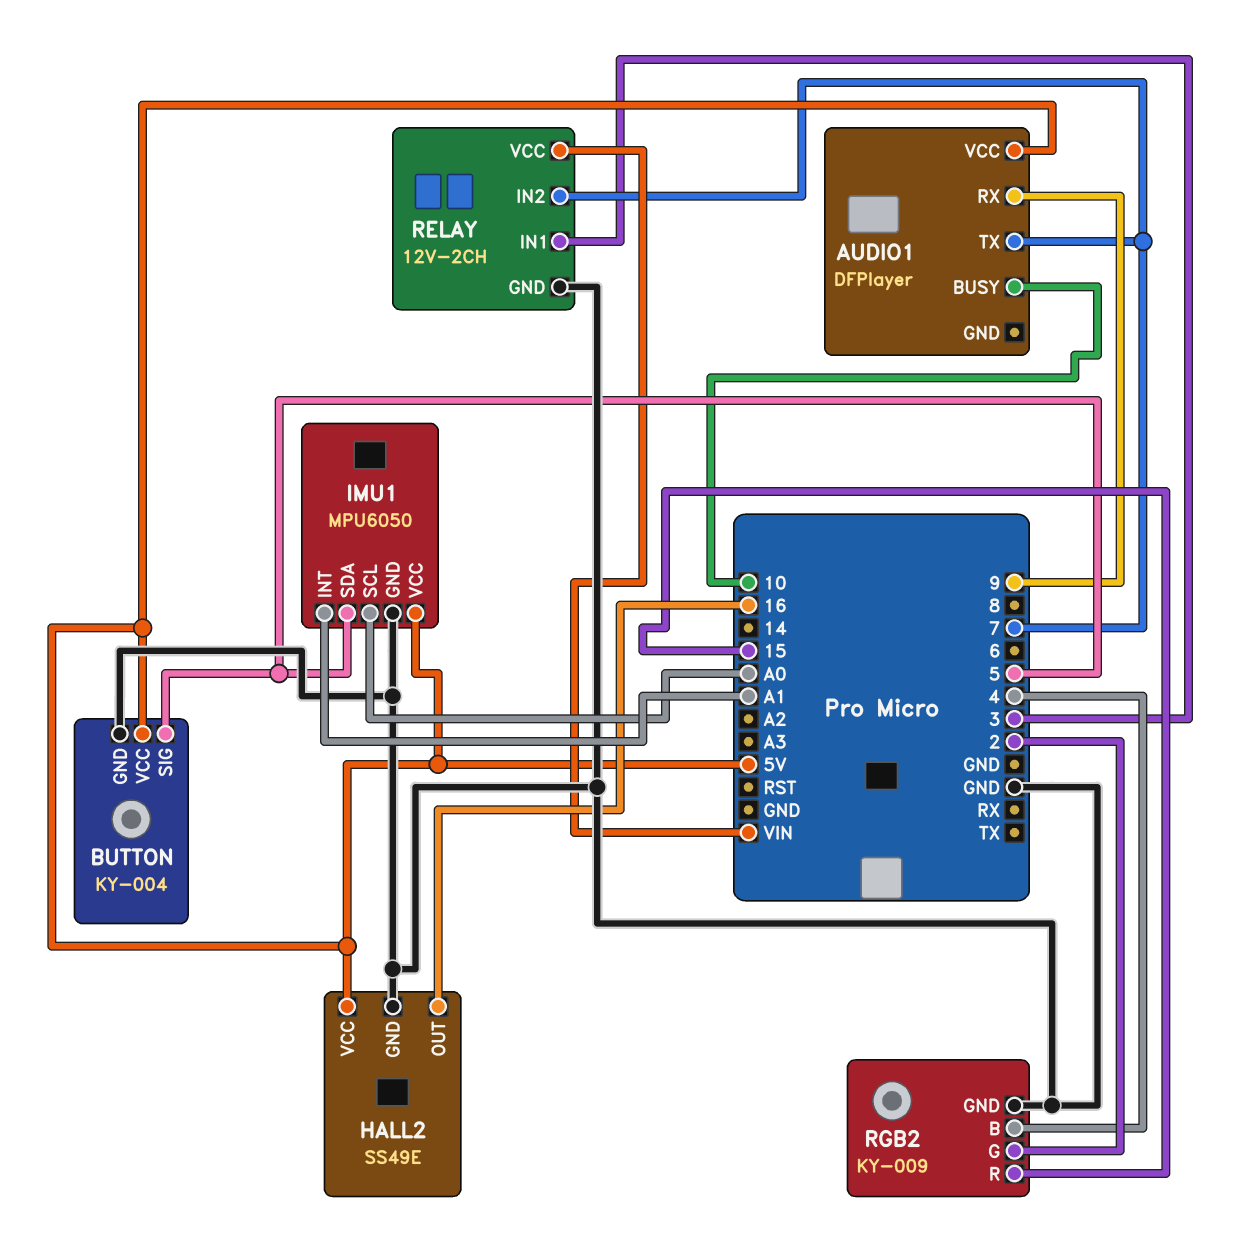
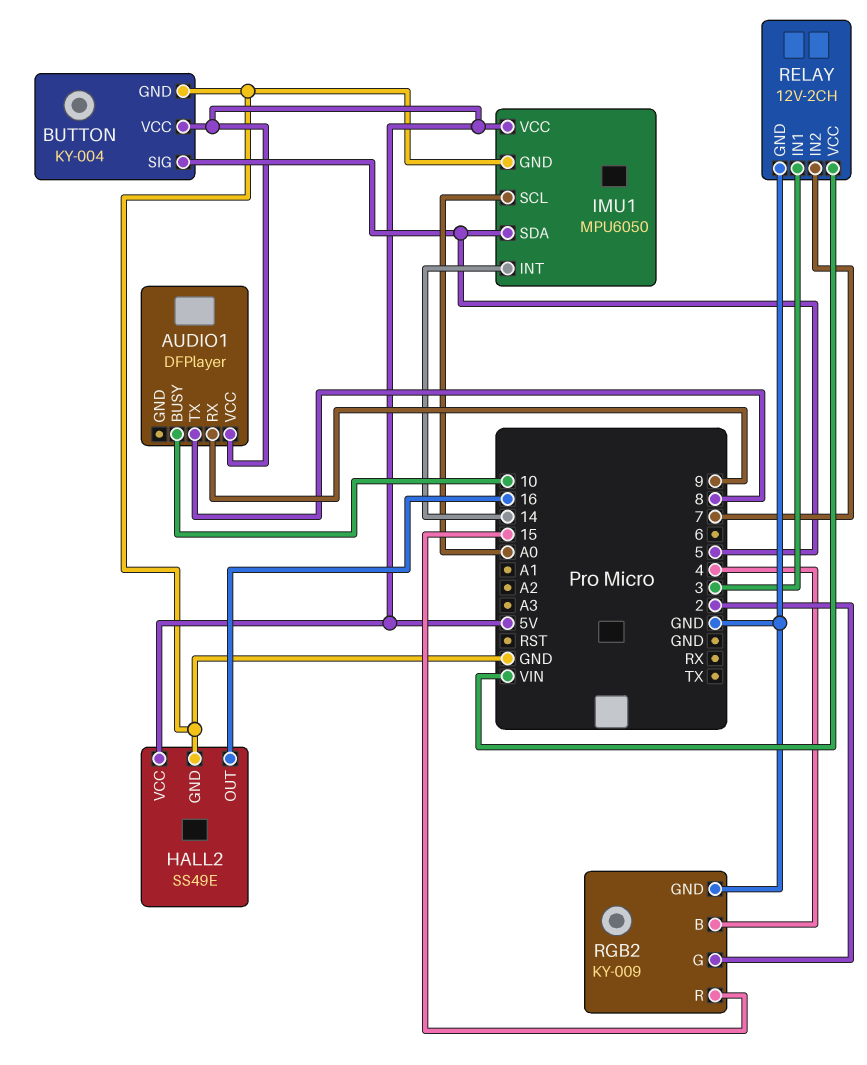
AUDIO1 pin TX: 7 -> 8
IMU1 pin INT: A1 -> 14

